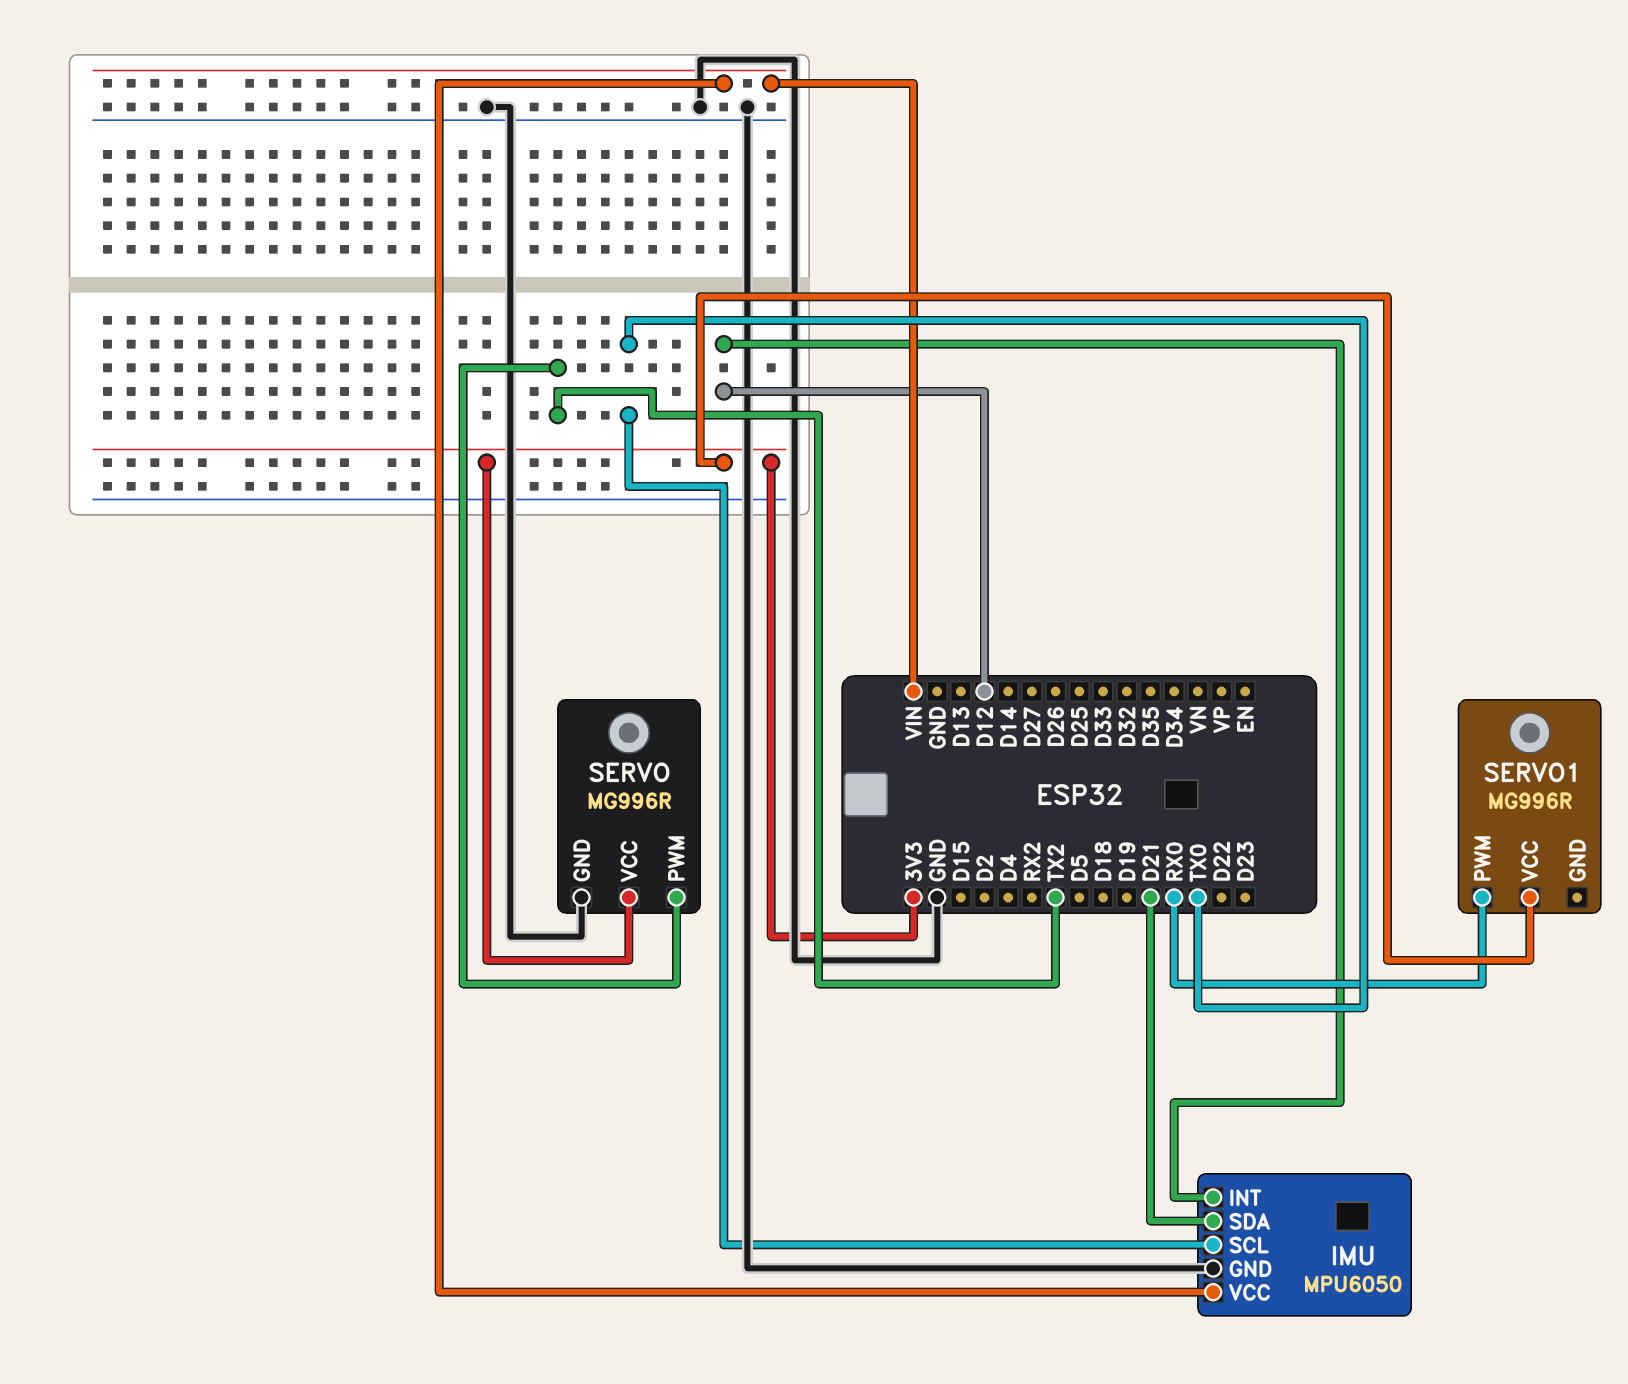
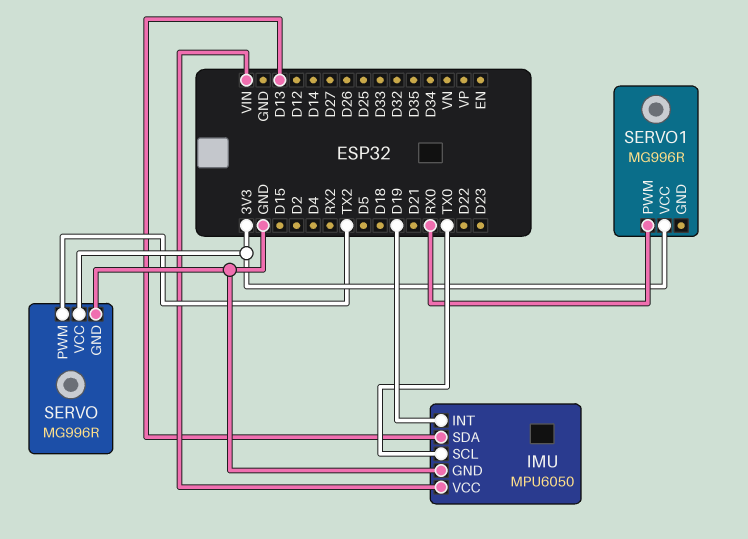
IMU pin INT: D12 -> D19
IMU pin SDA: D21 -> D13

